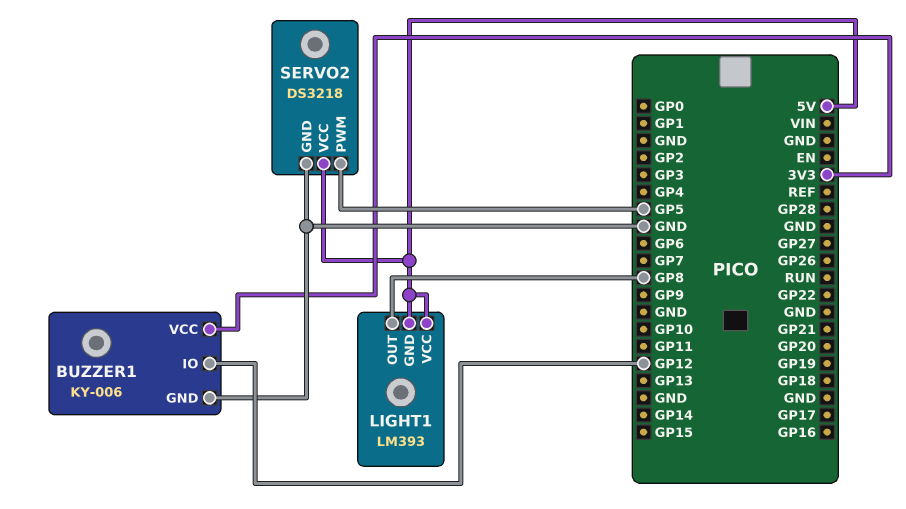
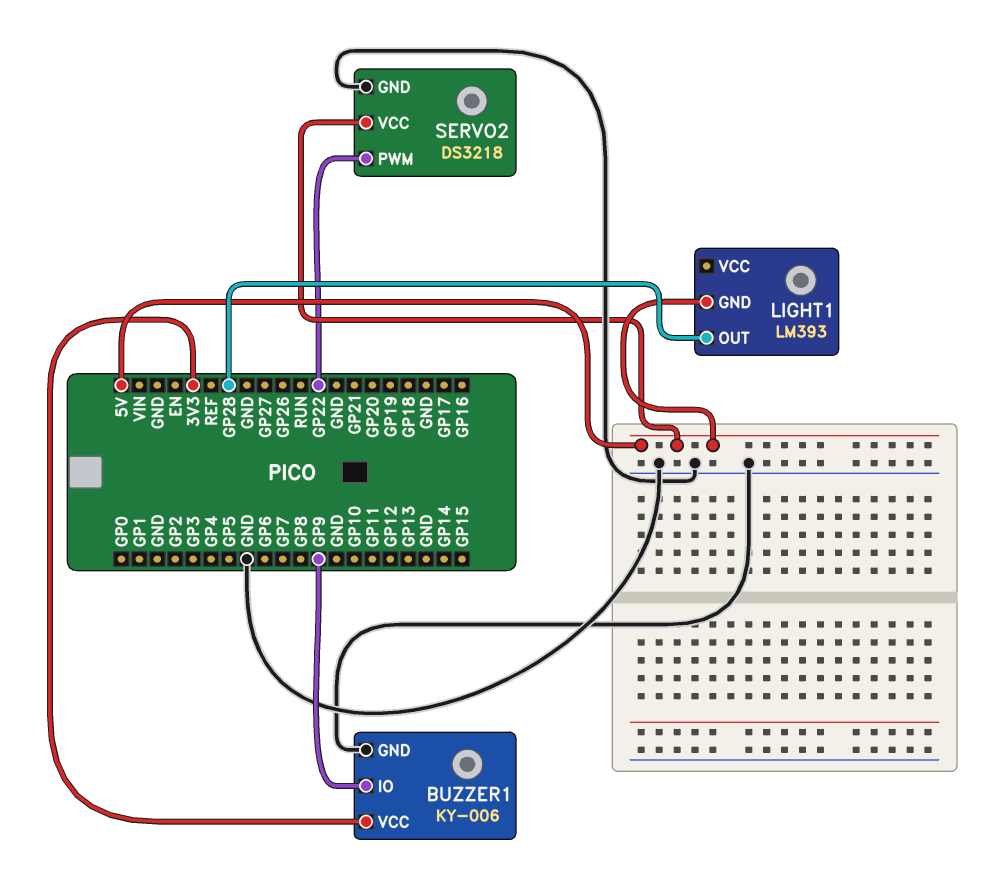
BUZZER1 pin IO: GP12 -> GP9
LIGHT1 pin OUT: GP8 -> GP28
LIGHT1 pin VCC: 5V -> none
SERVO2 pin PWM: GP5 -> GP22

